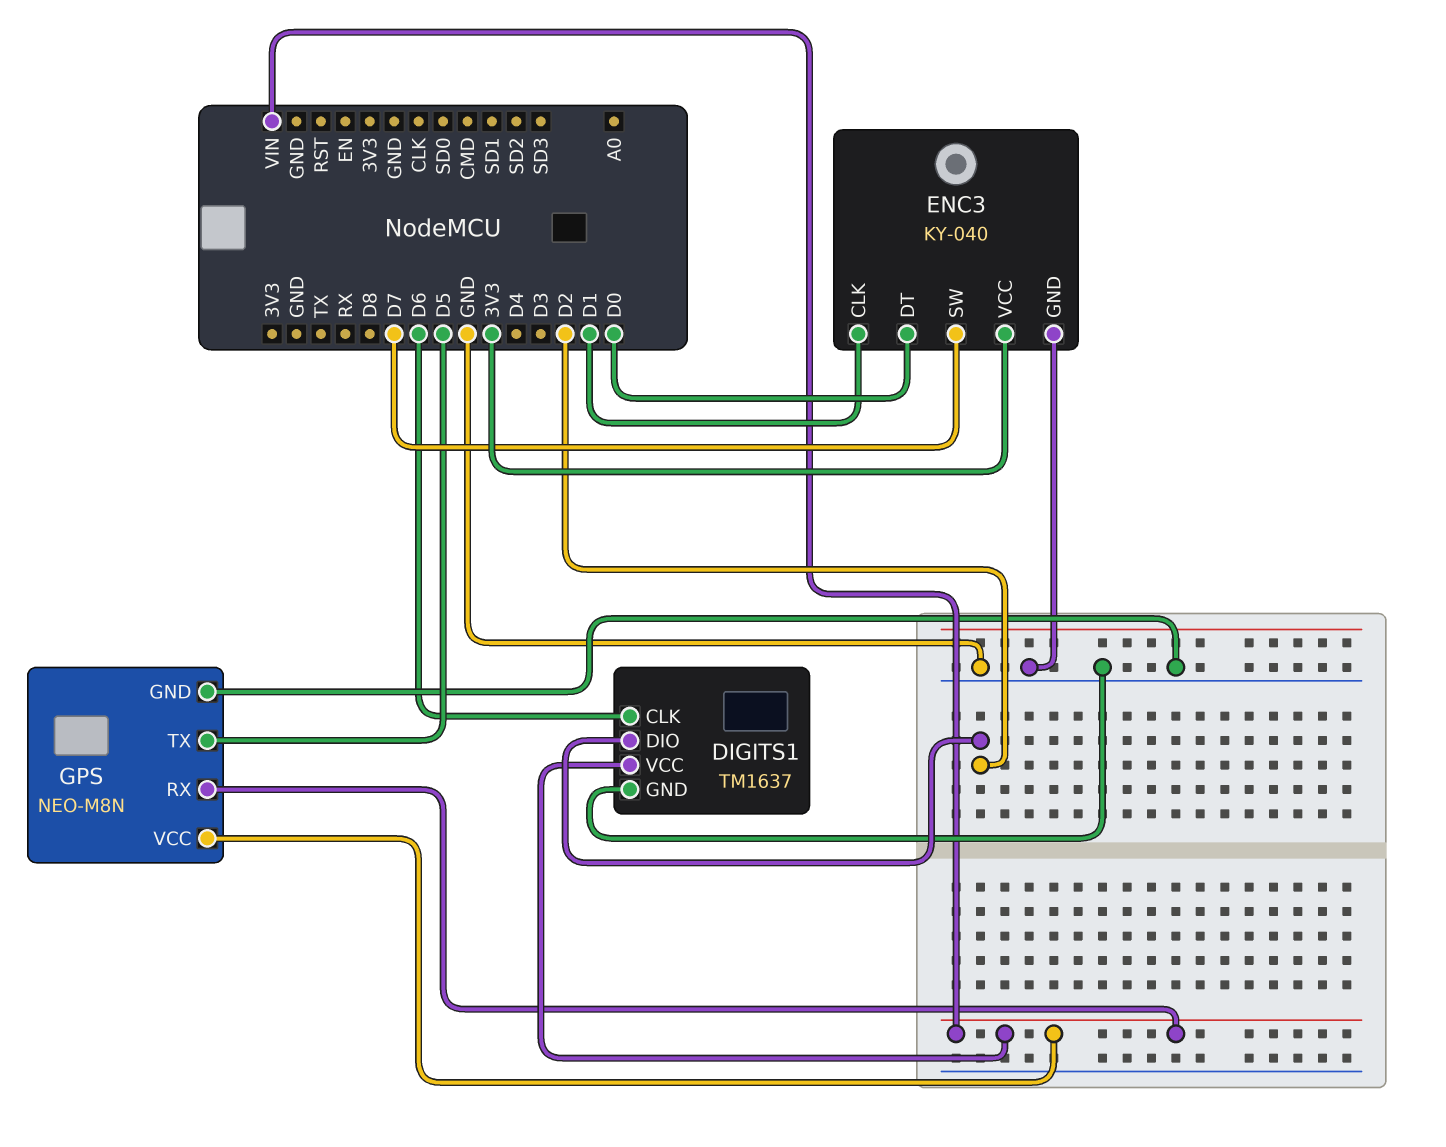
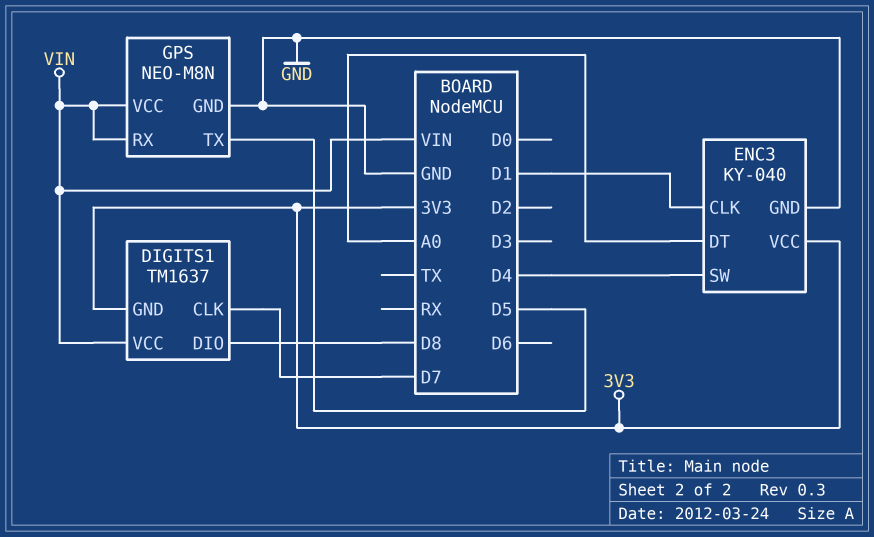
DIGITS1 pin CLK: D6 -> D7
DIGITS1 pin DIO: D2 -> D8
DIGITS1 pin GND: GND -> 3V3
ENC3 pin DT: D0 -> A0
ENC3 pin SW: D7 -> D4

